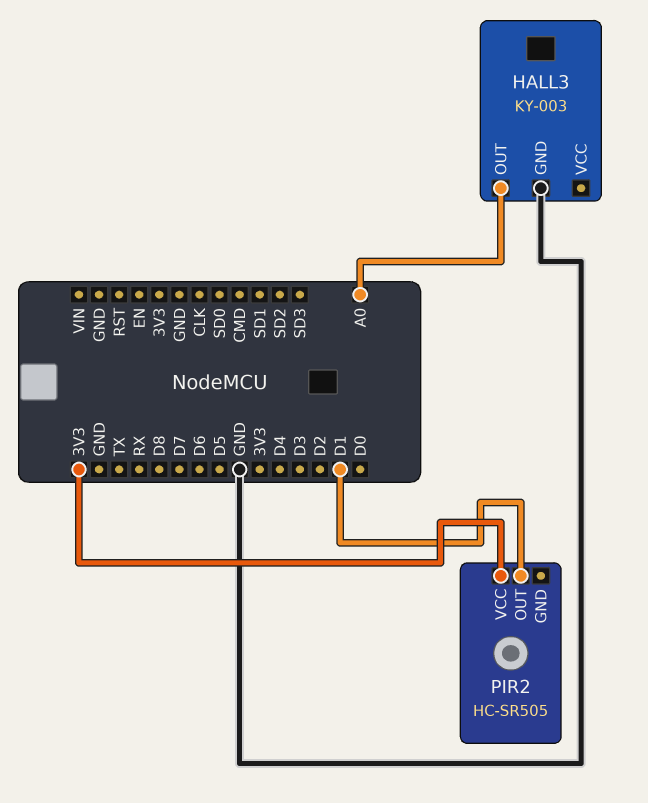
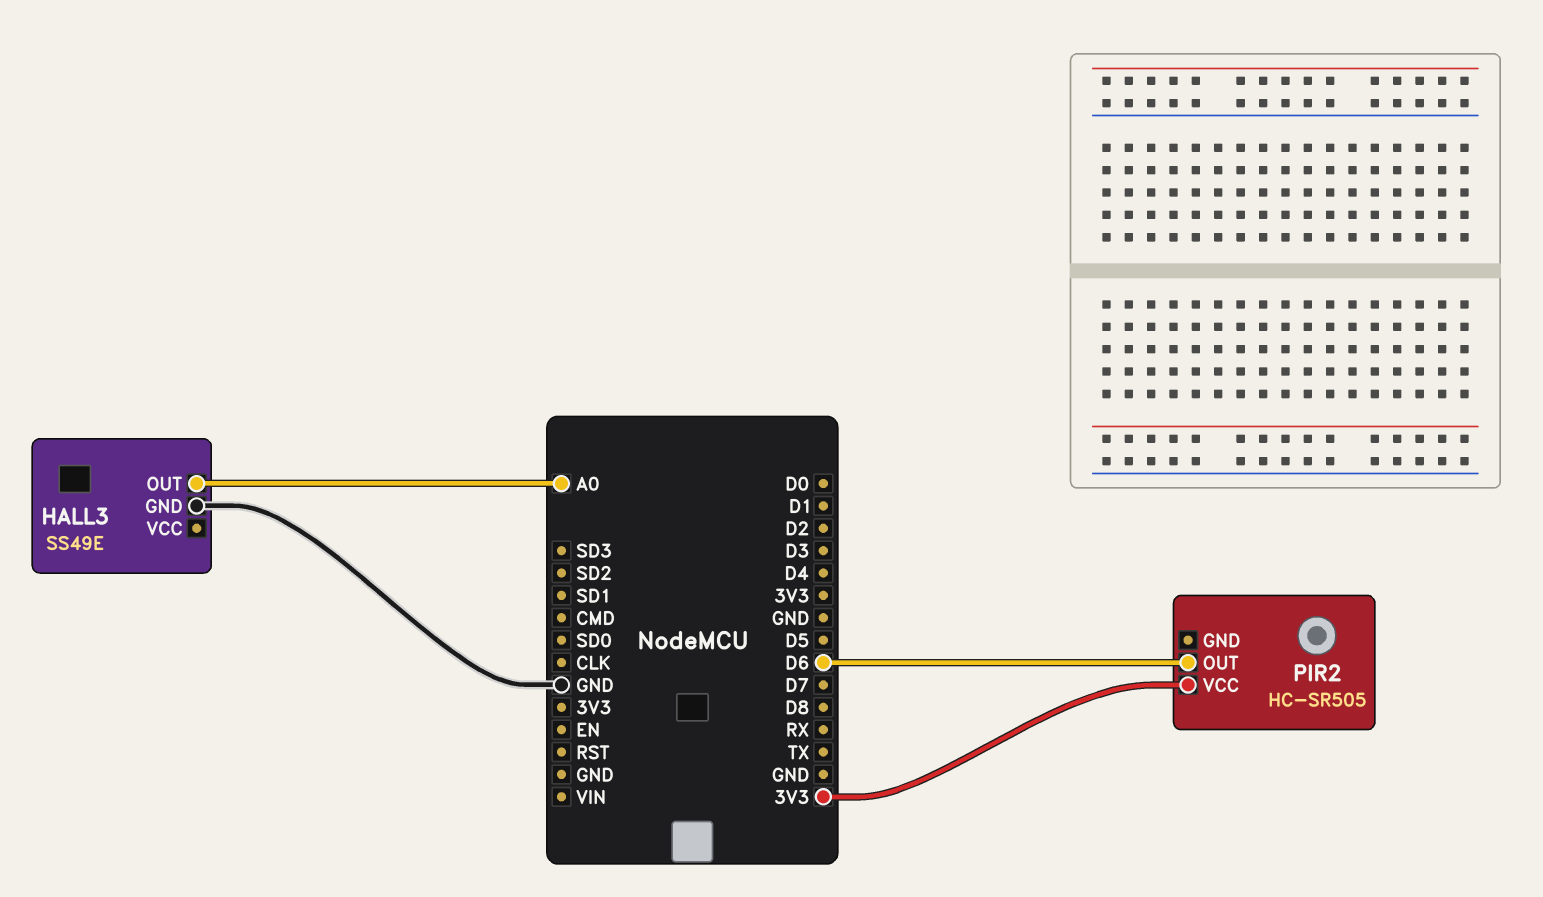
HALL3: KY-003 -> SS49E
PIR2 pin OUT: D1 -> D6

